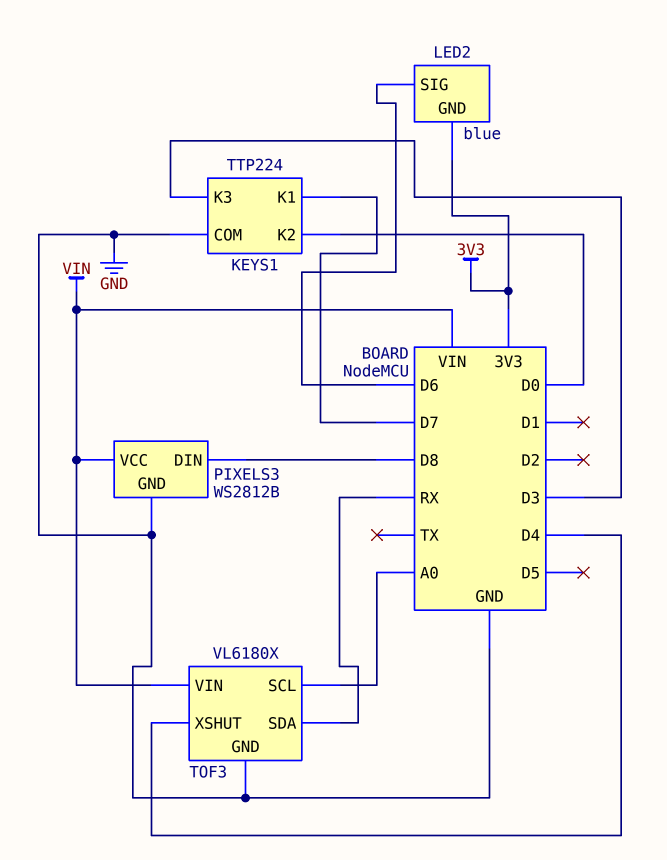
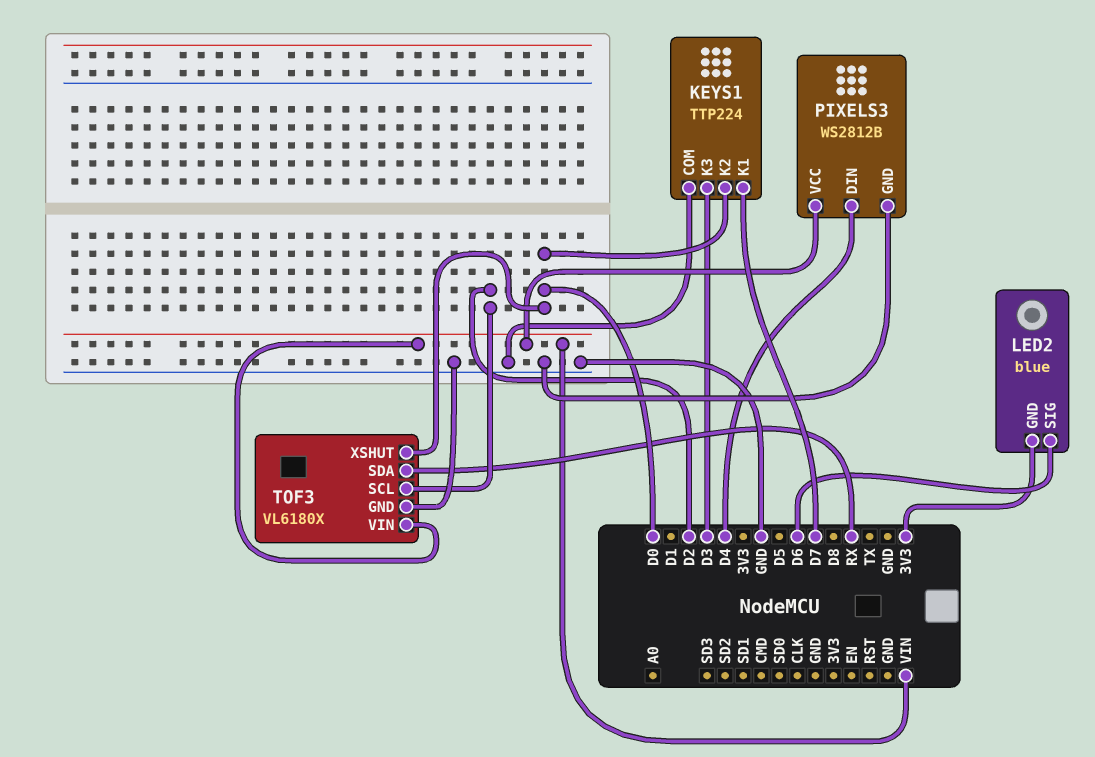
PIXELS3 pin DIN: D8 -> D4
TOF3 pin SCL: A0 -> D2
TOF3 pin XSHUT: D4 -> D0

